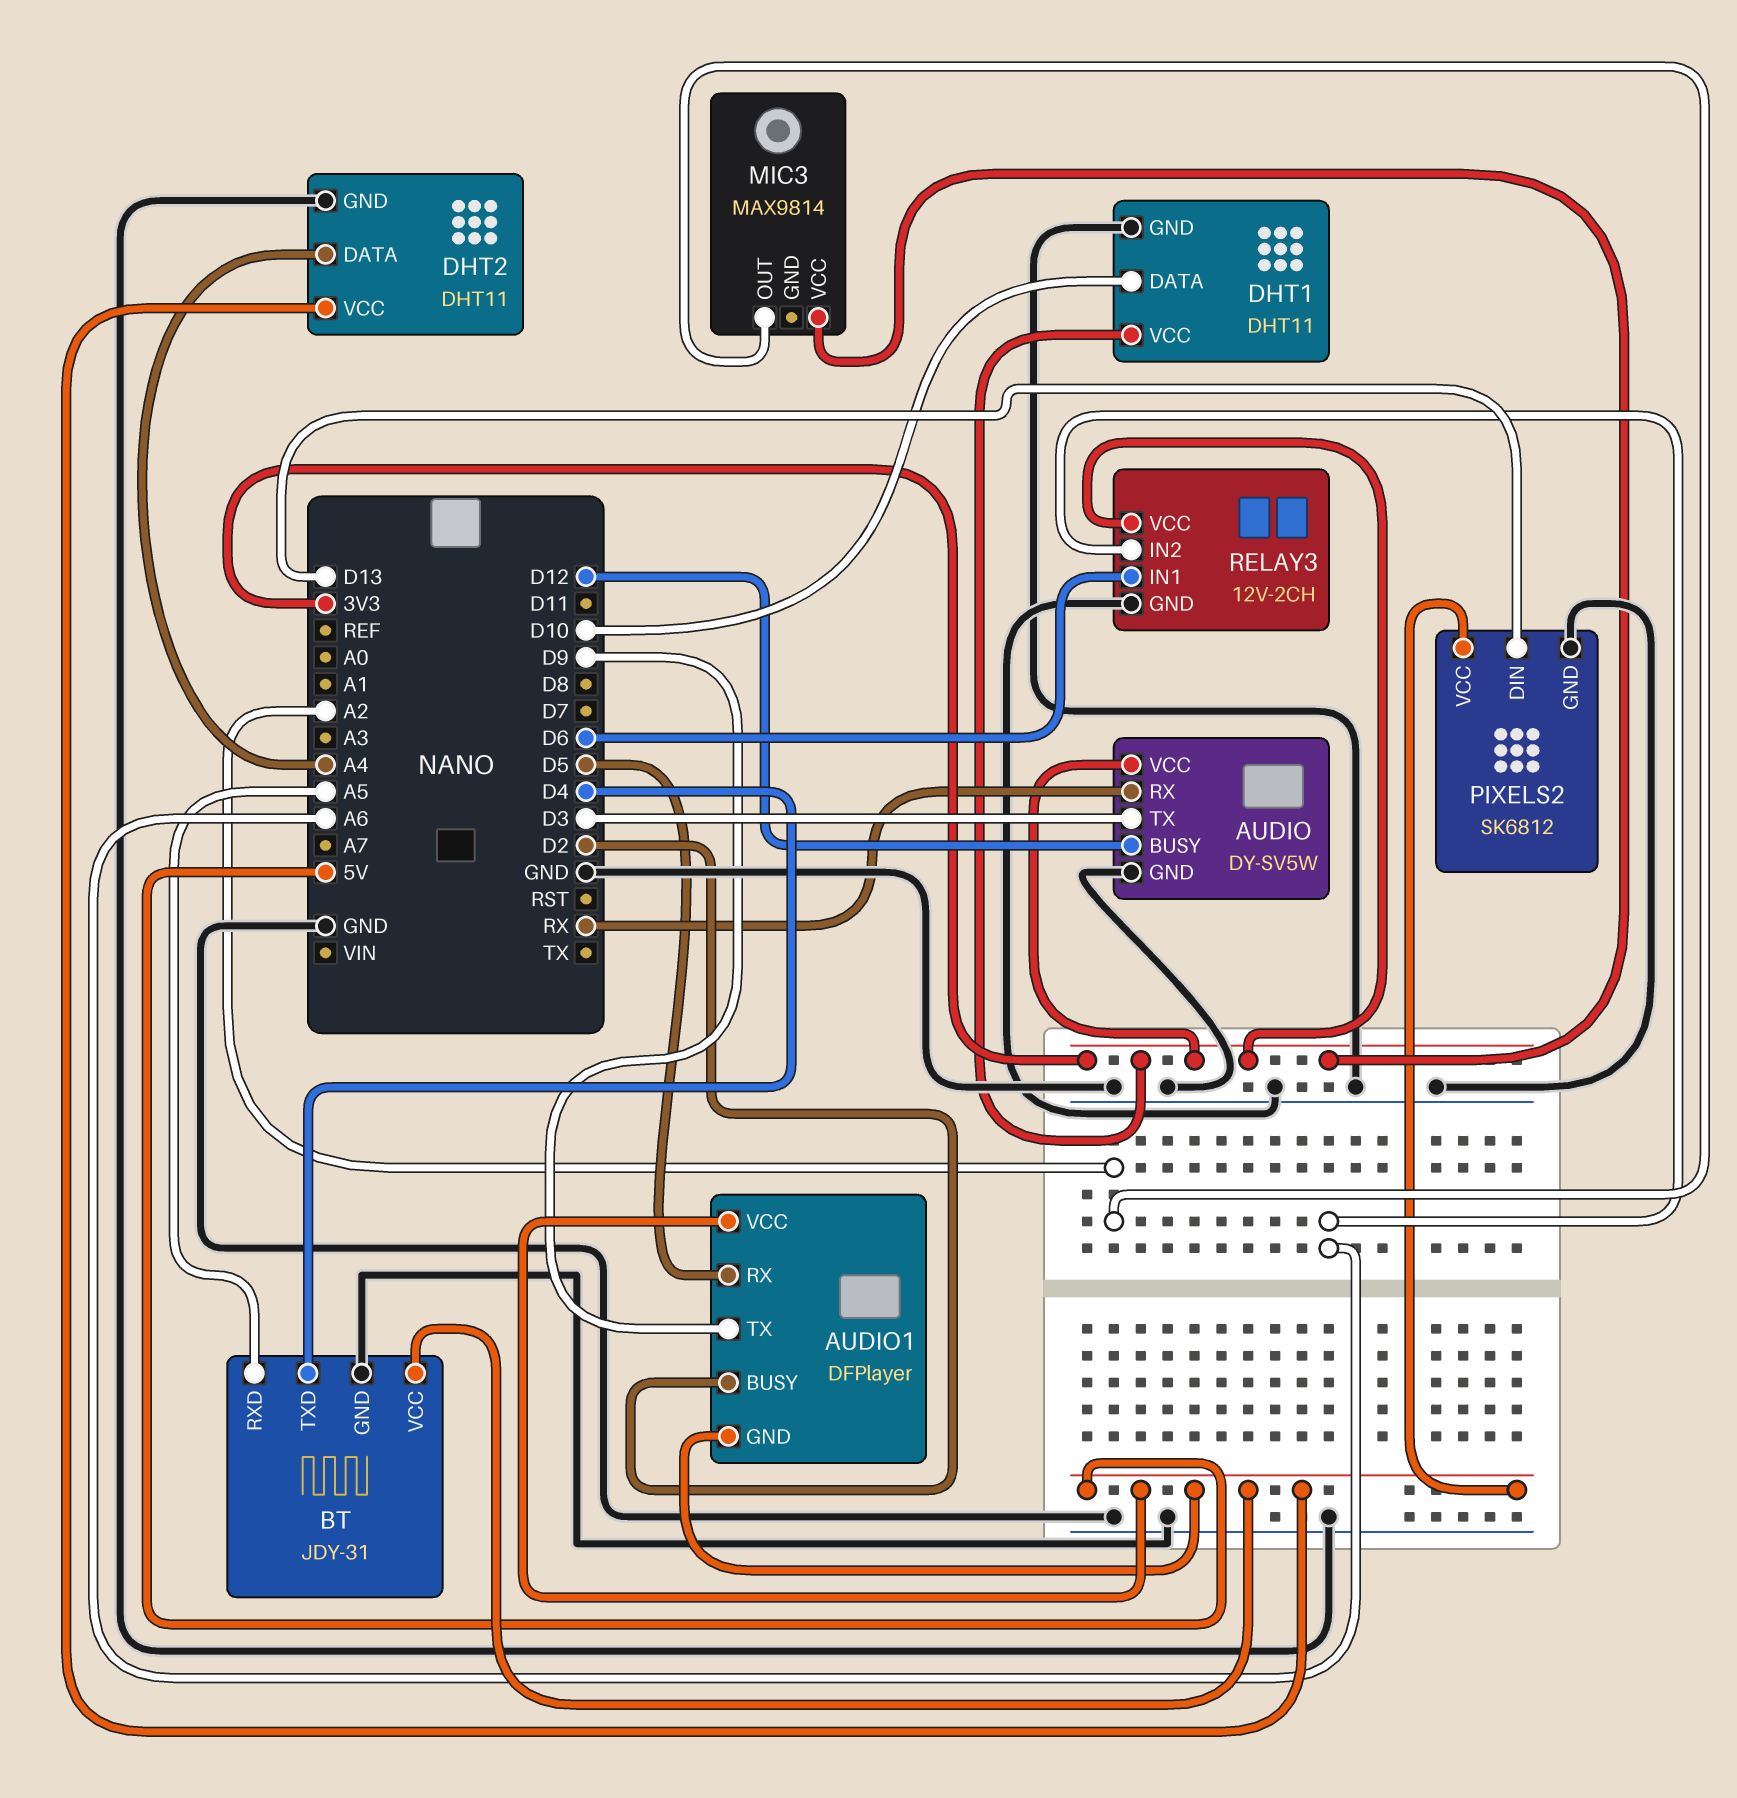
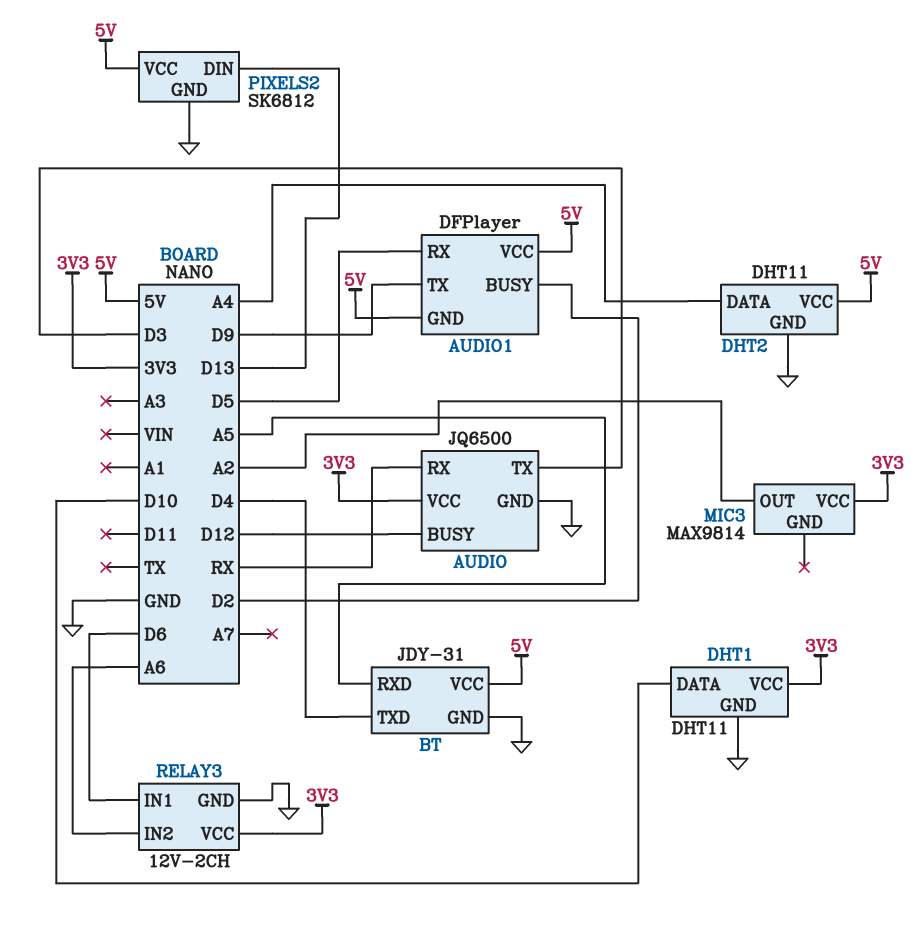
AUDIO: DY-SV5W -> JQ6500

